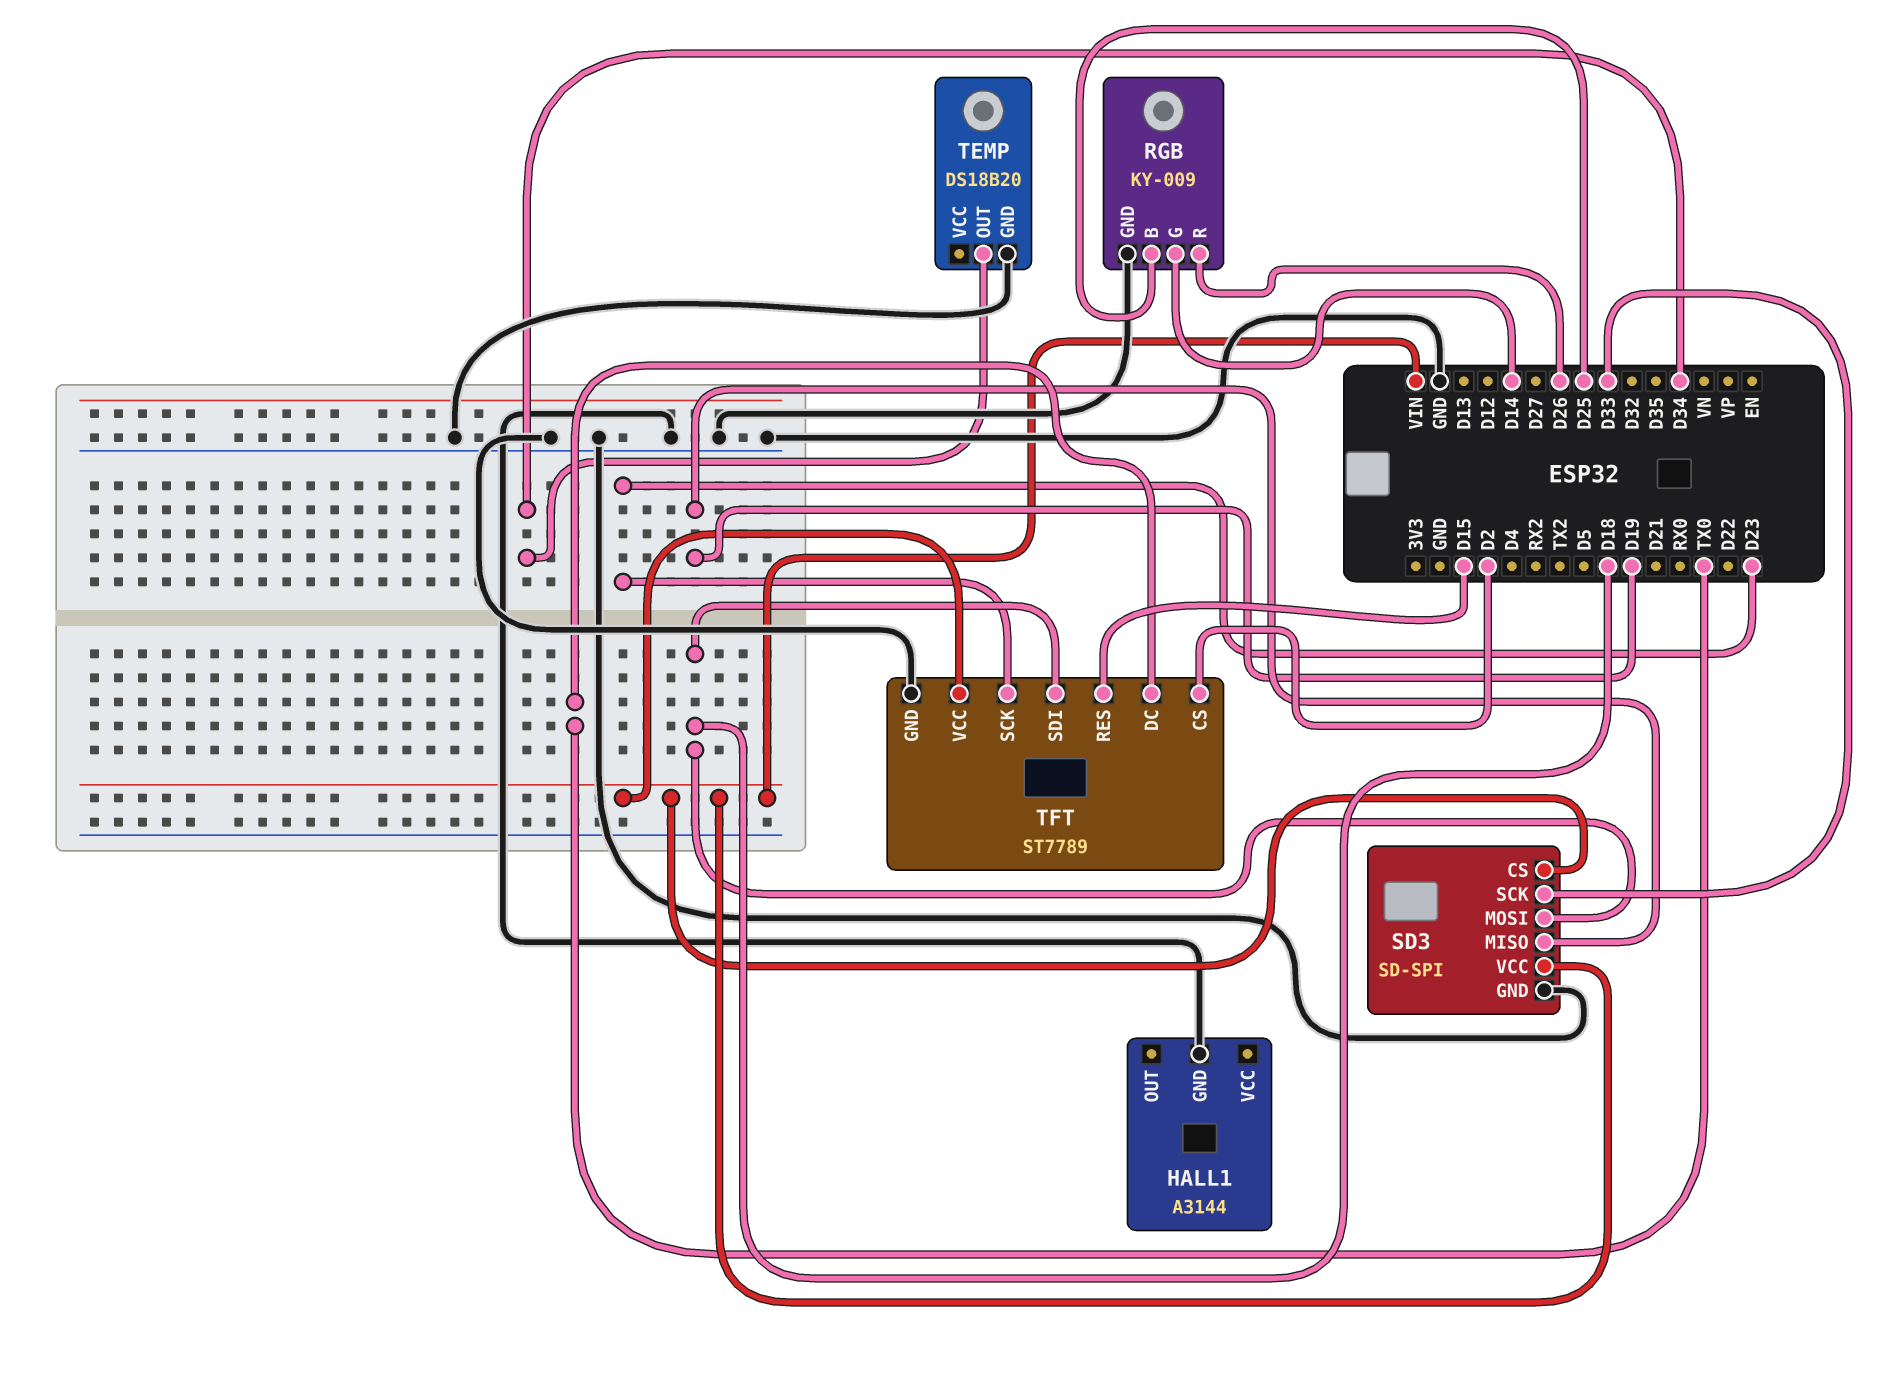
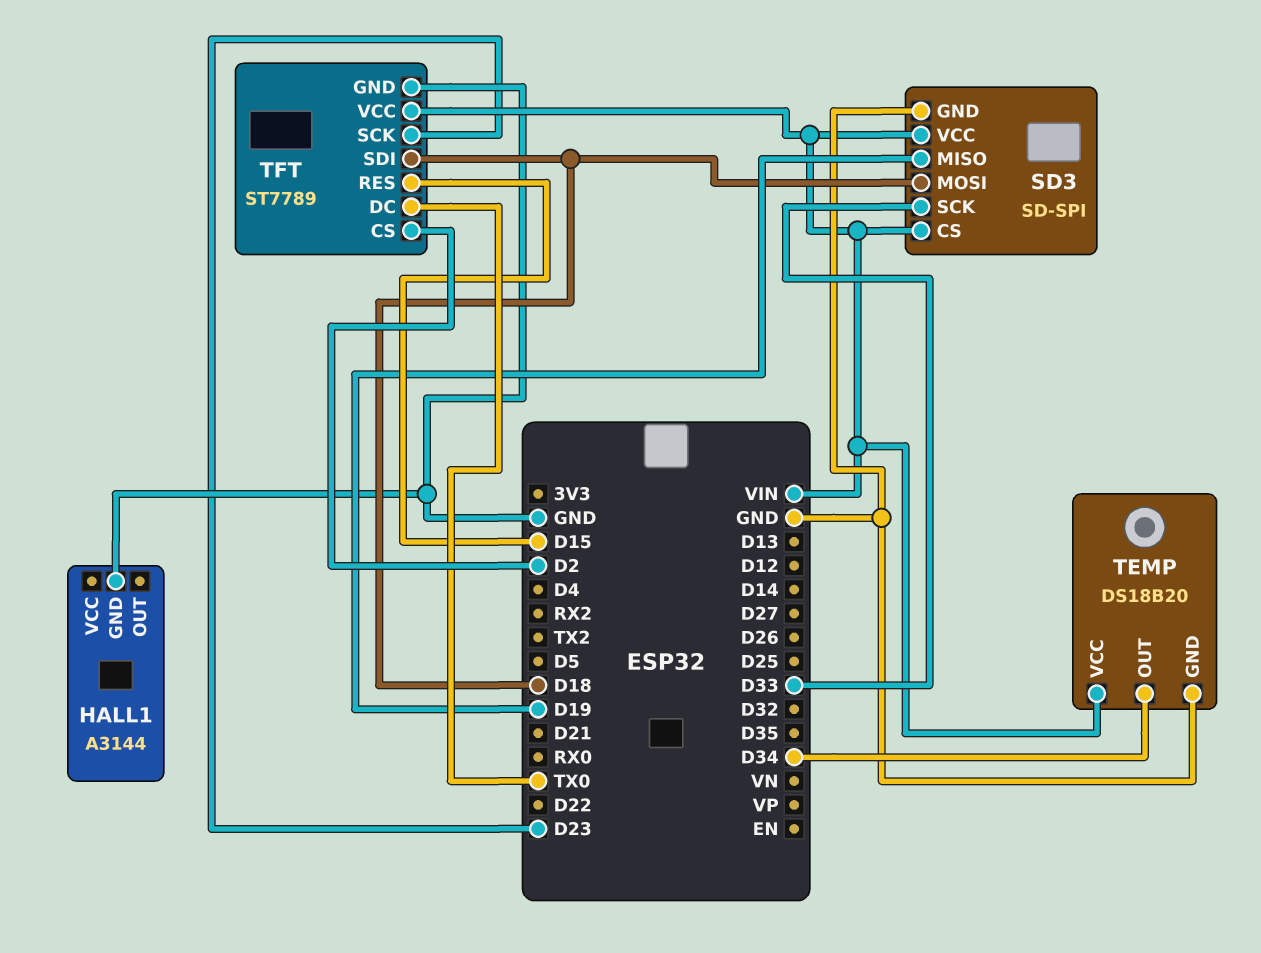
RGB: KY-009 -> none
RGB pin B: D25 -> none
RGB pin G: D14 -> none
RGB pin GND: GND -> none
RGB pin R: D26 -> none
TEMP pin VCC: none -> VIN

